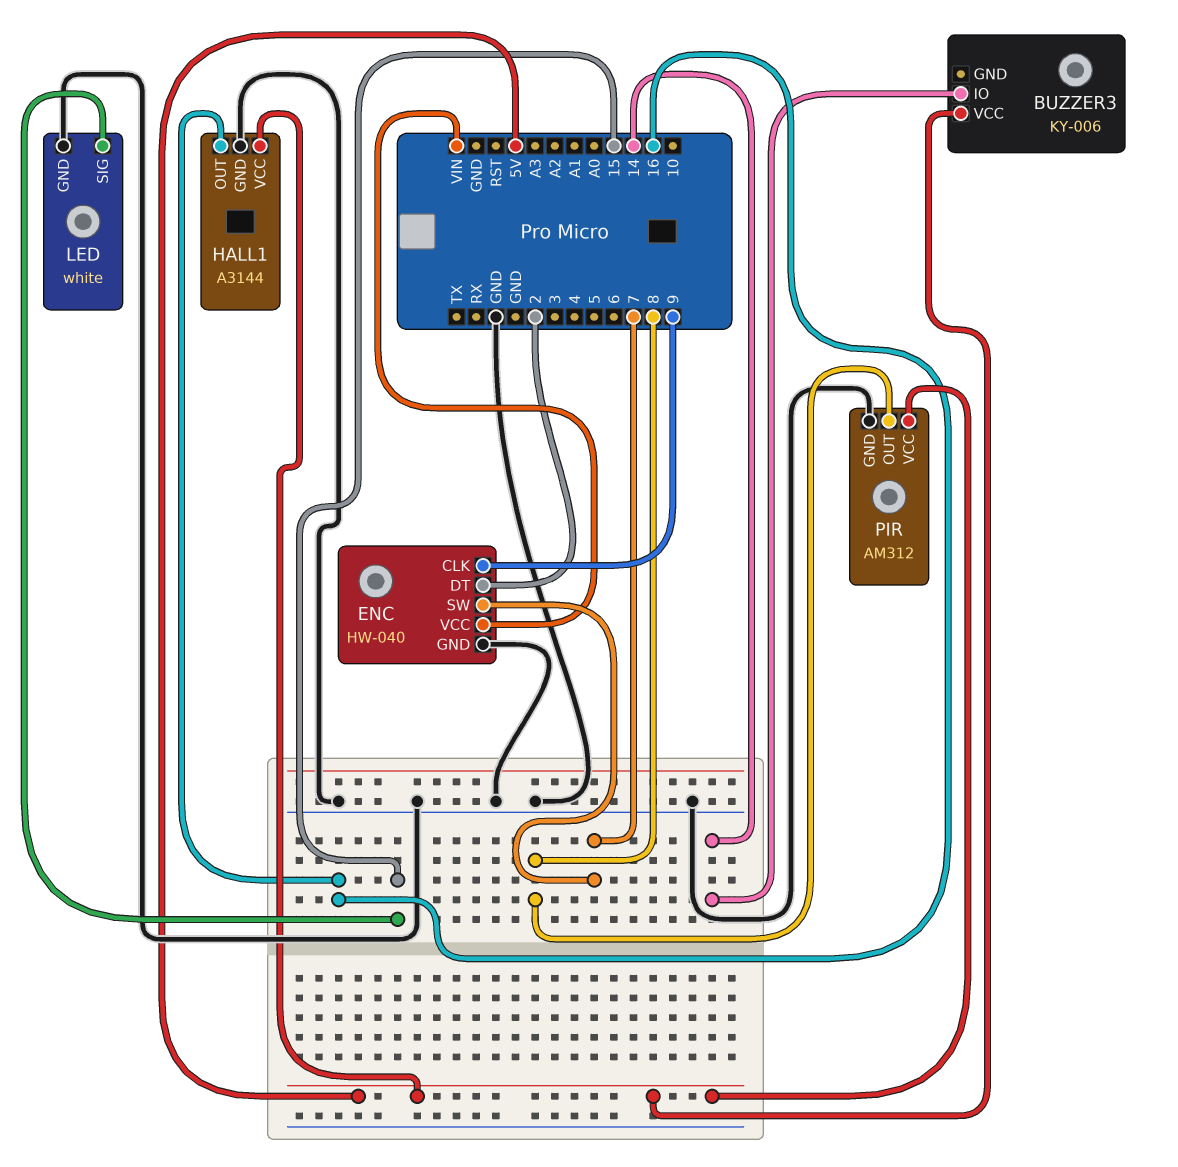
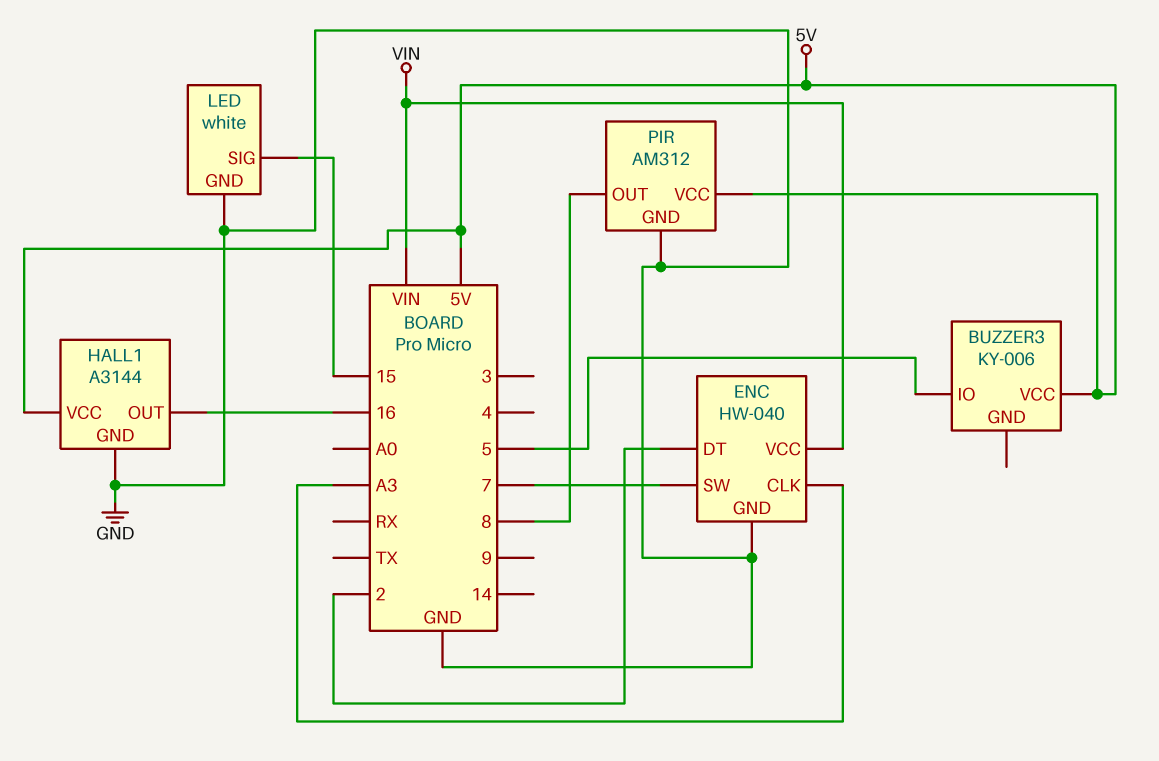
BUZZER3 pin IO: 14 -> 5
ENC pin CLK: 9 -> A3

